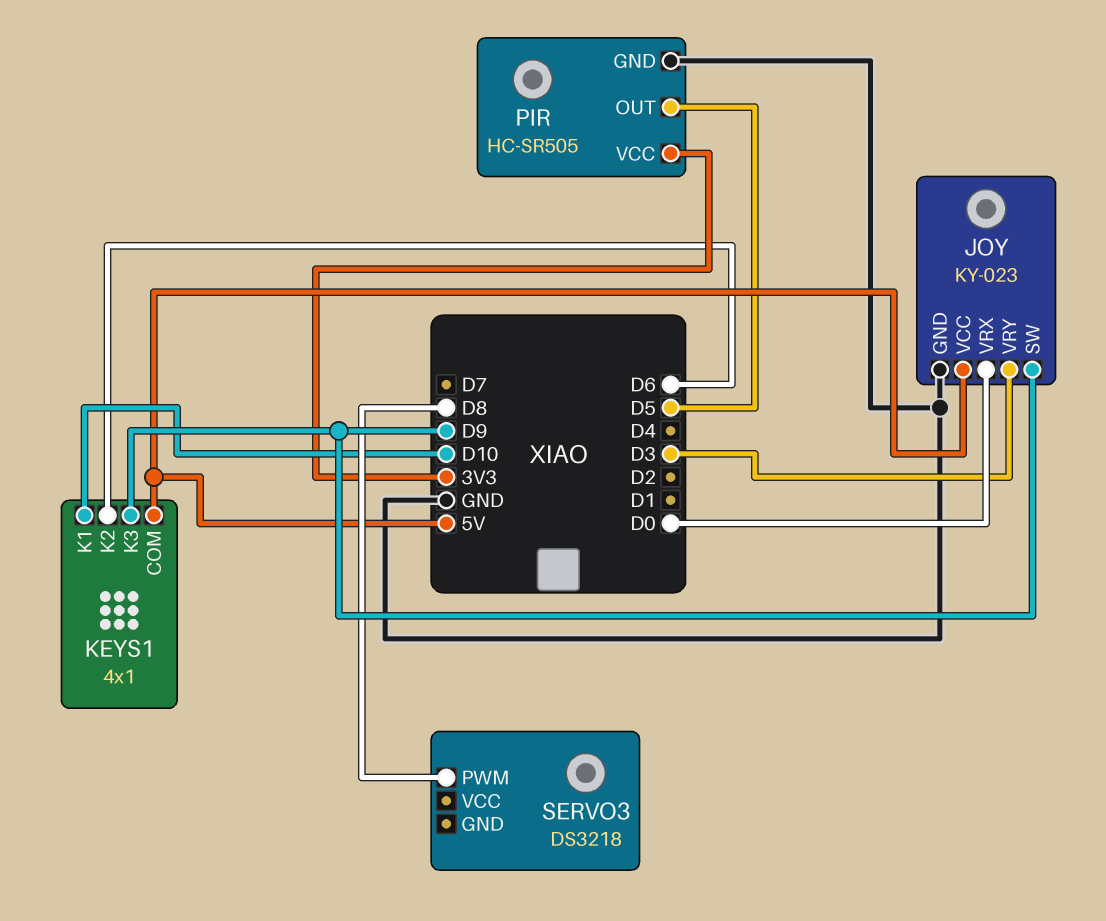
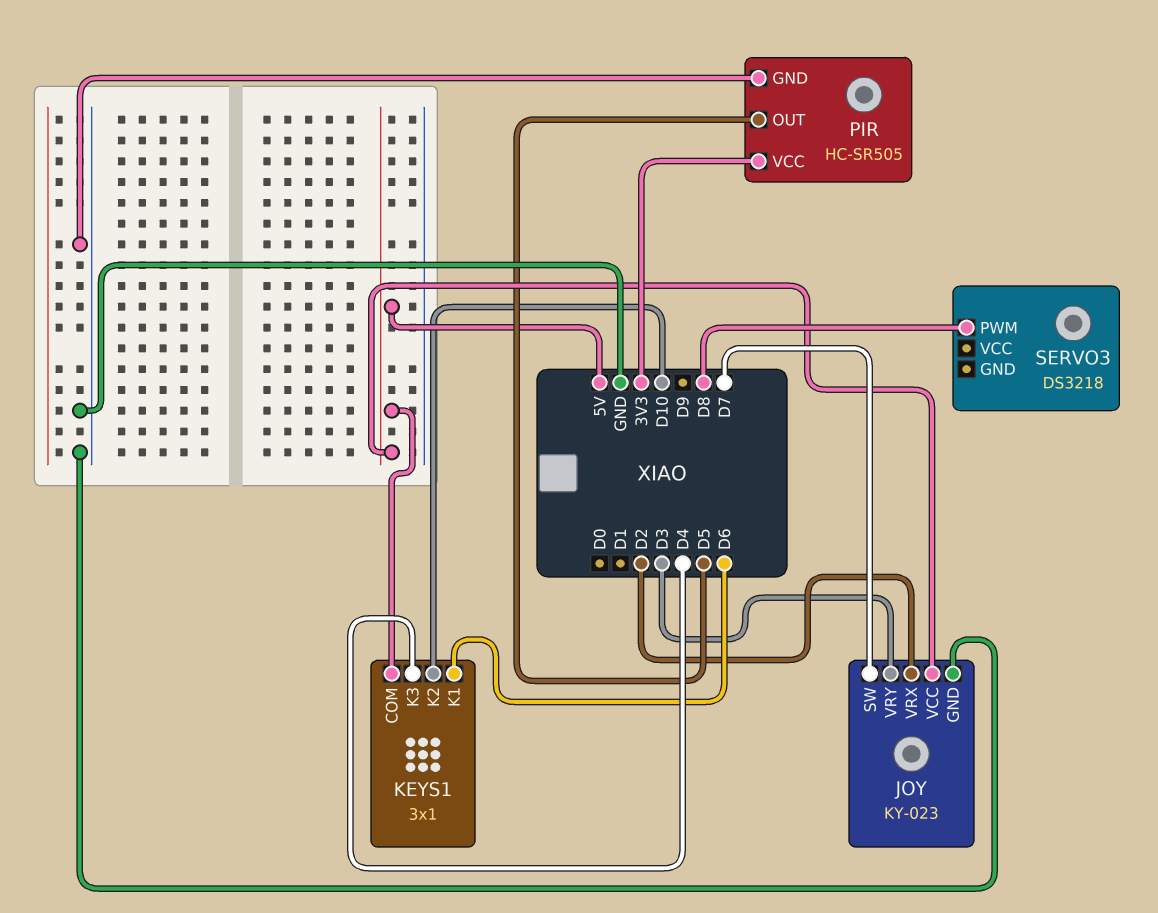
JOY pin SW: D9 -> D7
JOY pin VRX: D0 -> D2
KEYS1: 4x1 -> 3x1
KEYS1 pin K1: D10 -> D6
KEYS1 pin K2: D6 -> D10
KEYS1 pin K3: D9 -> D4

